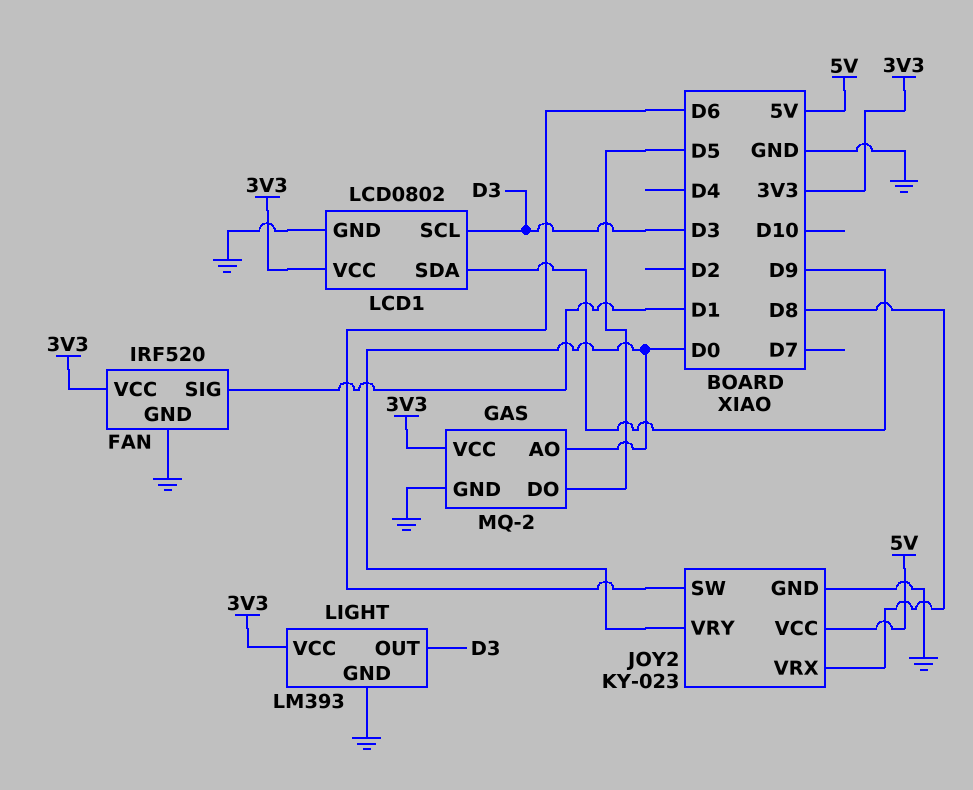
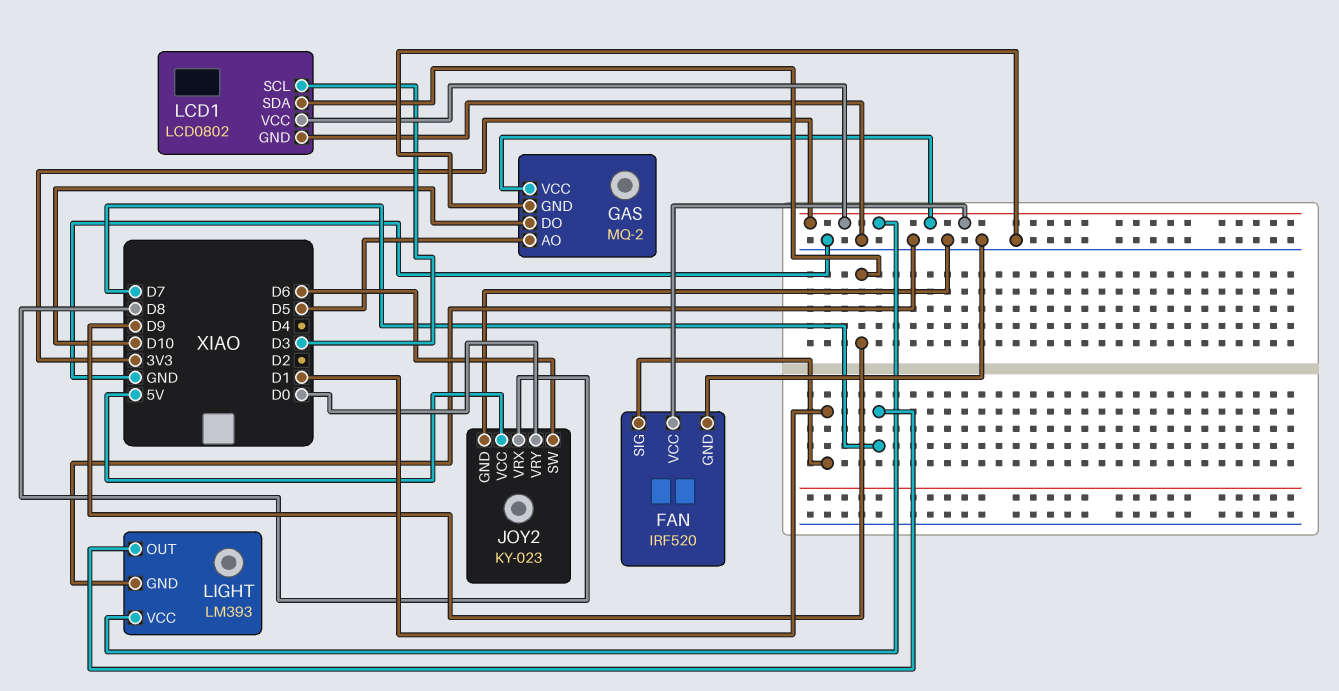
GAS pin AO: D0 -> D5
GAS pin DO: D5 -> D10
LIGHT pin OUT: D3 -> D7

